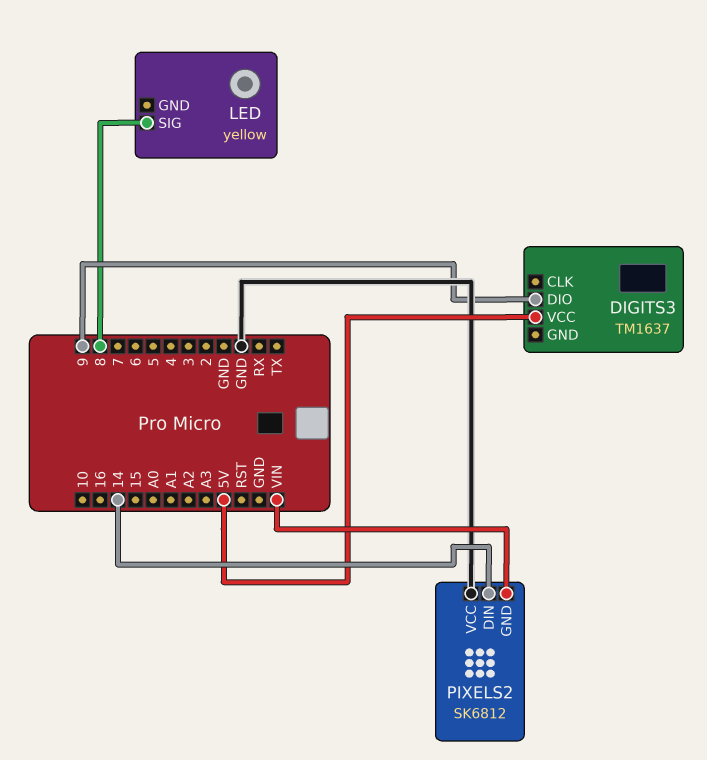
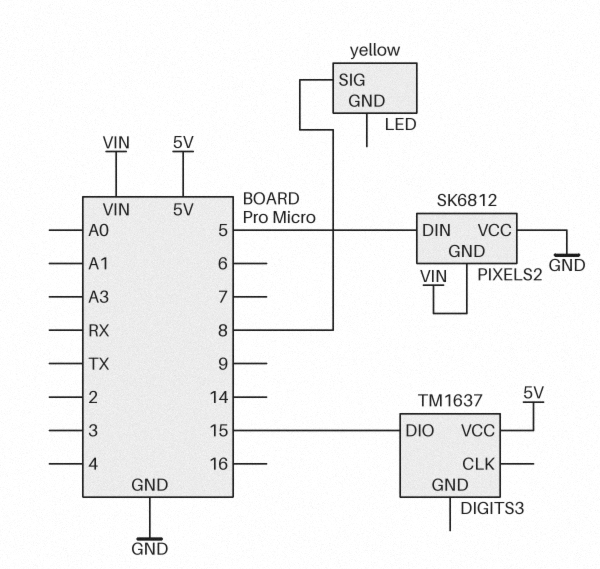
DIGITS3 pin DIO: 9 -> 15
PIXELS2 pin DIN: 14 -> 5

